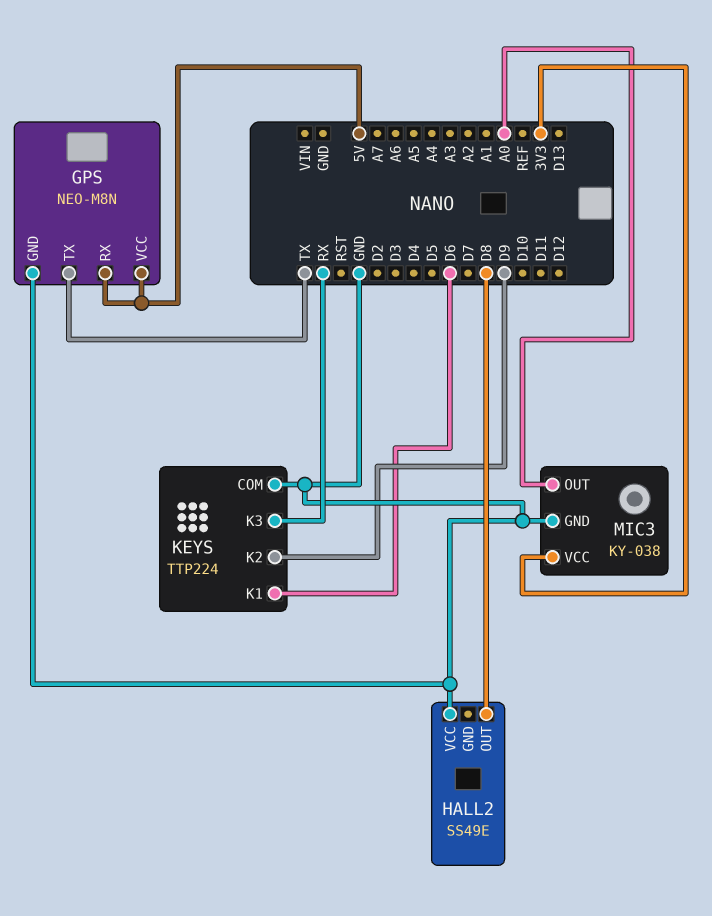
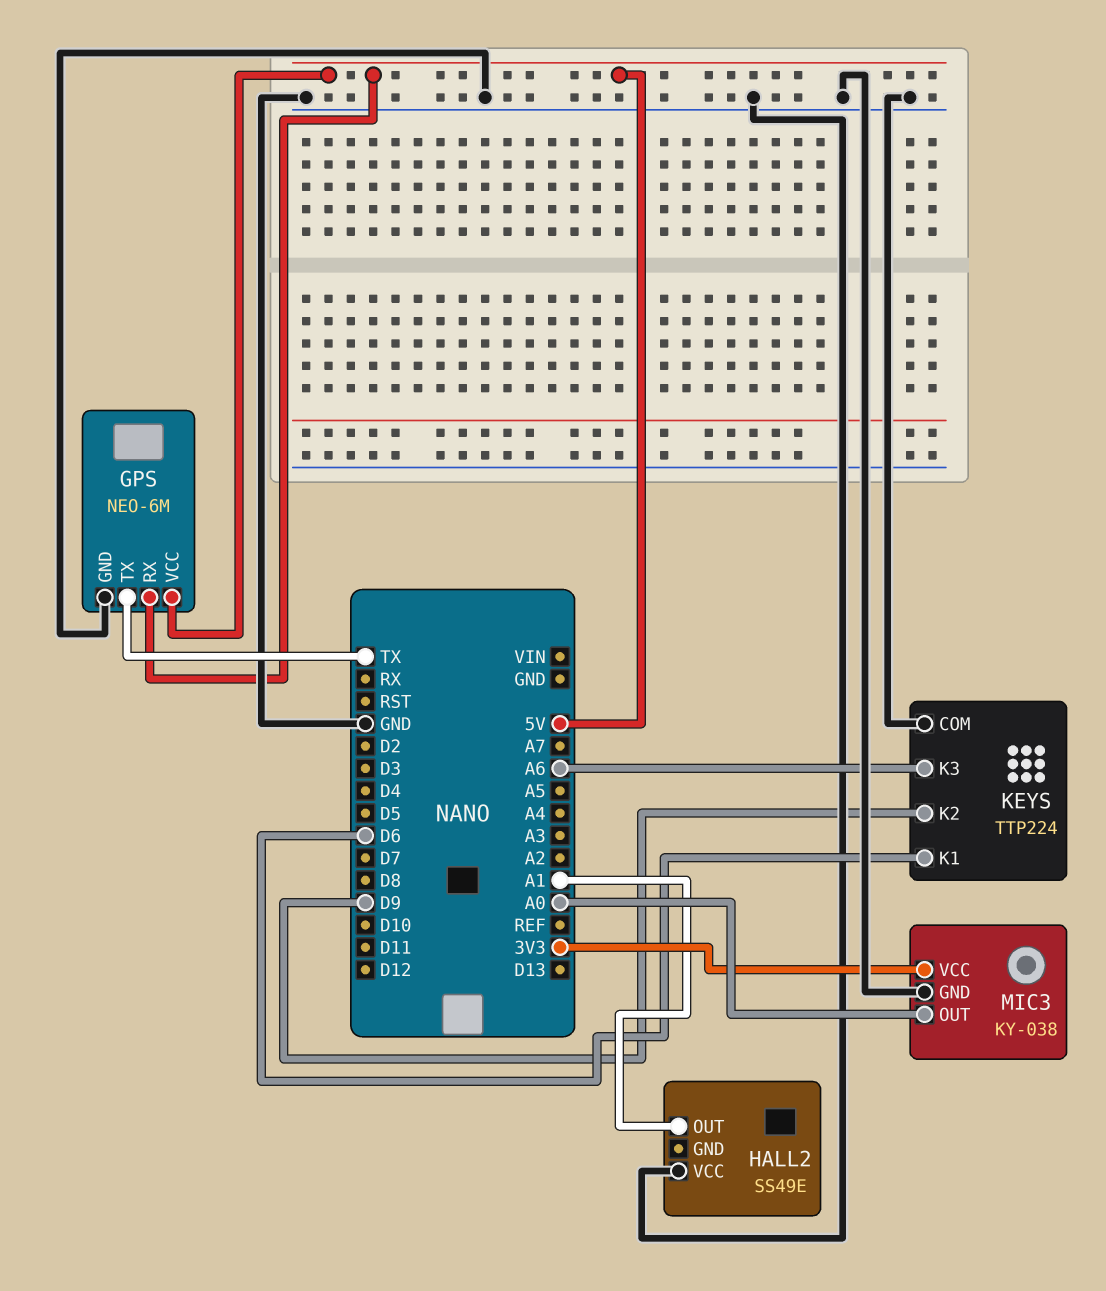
GPS: NEO-M8N -> NEO-6M
HALL2 pin OUT: D8 -> A1
KEYS pin K3: RX -> A6

